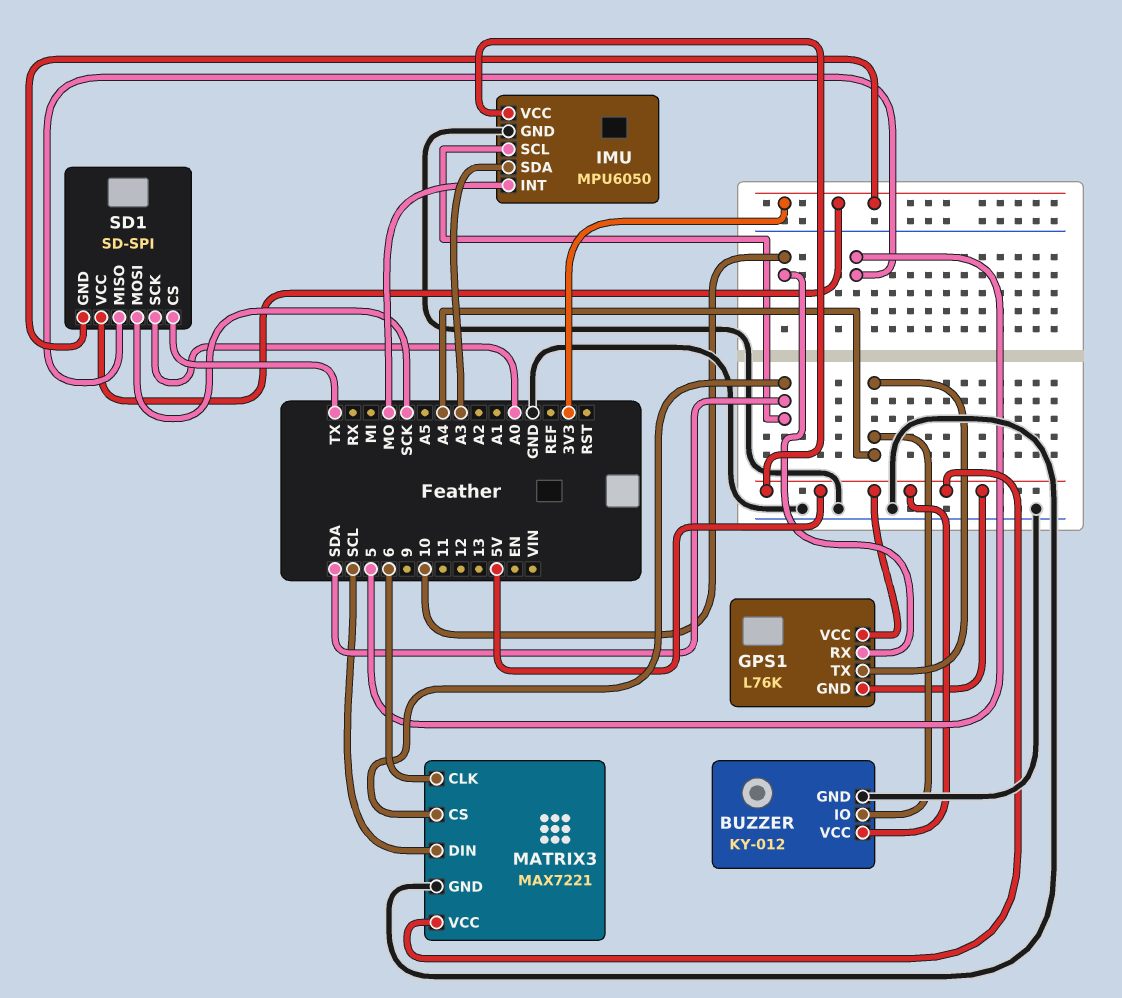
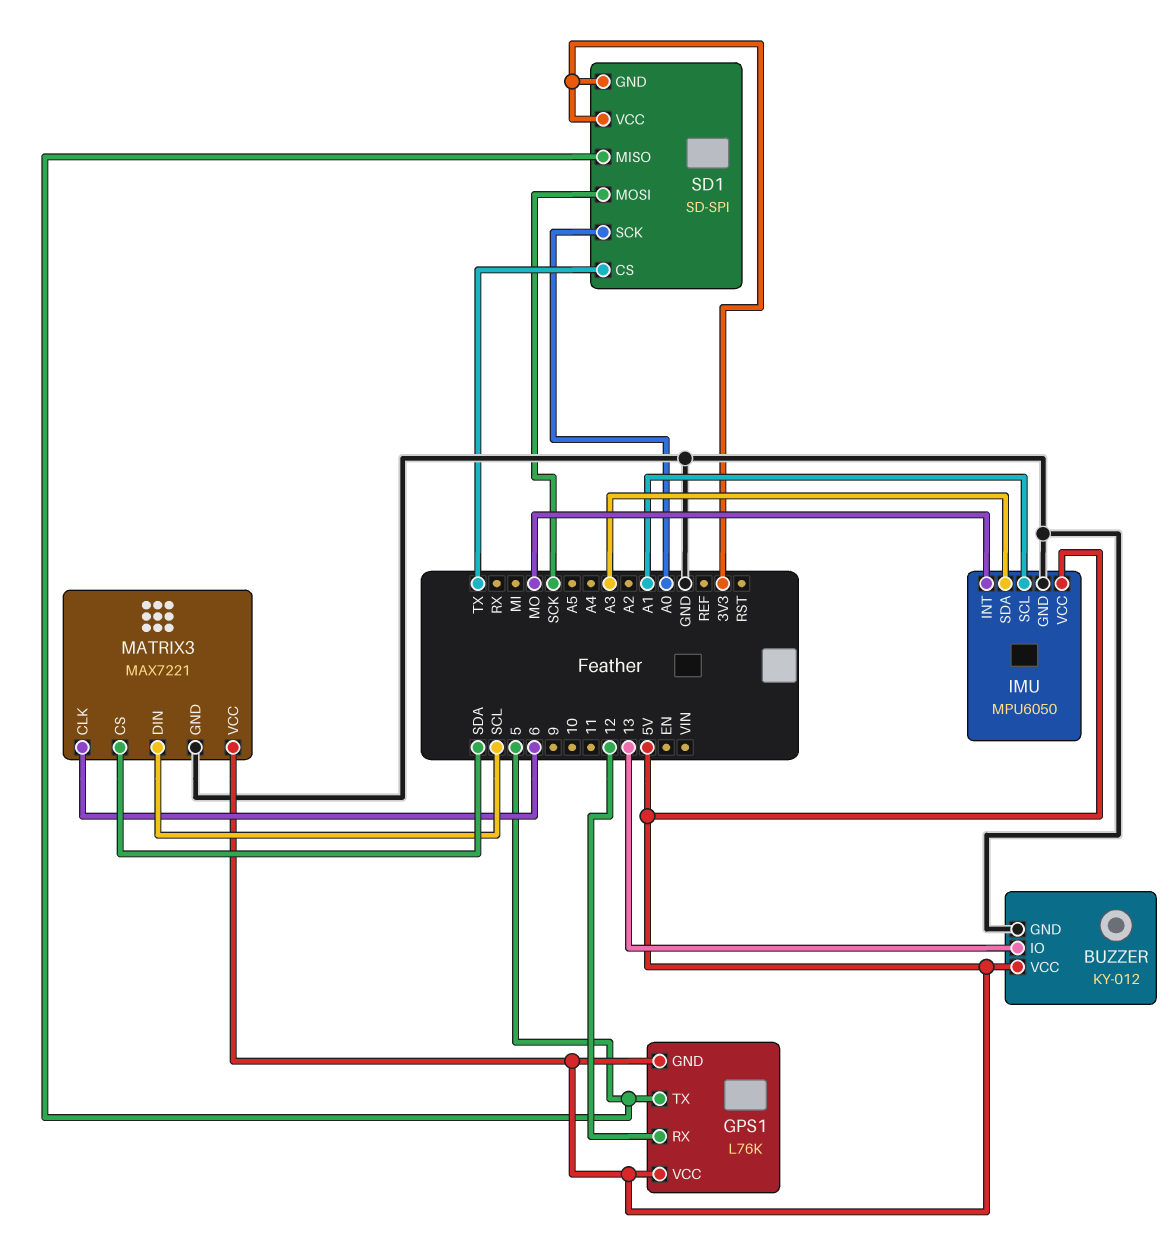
BUZZER pin IO: A4 -> 13
GPS1 pin RX: 10 -> 12
GPS1 pin TX: A4 -> 5
IMU pin SCL: SDA -> A1

